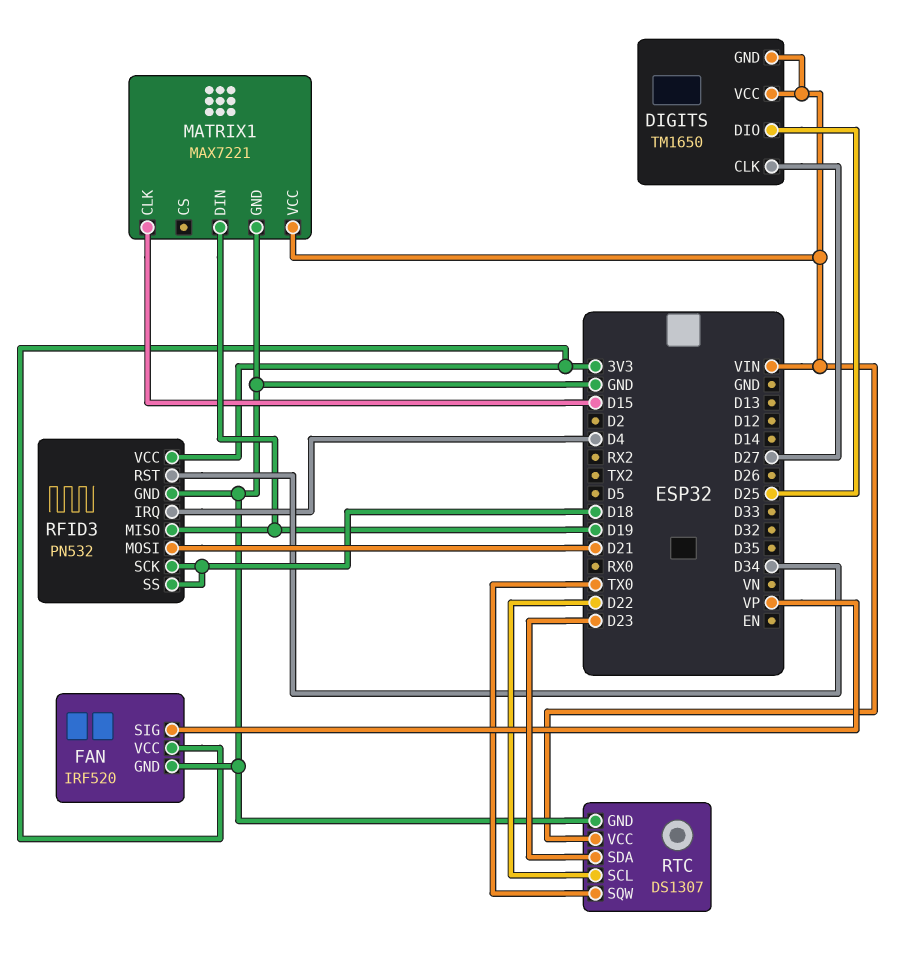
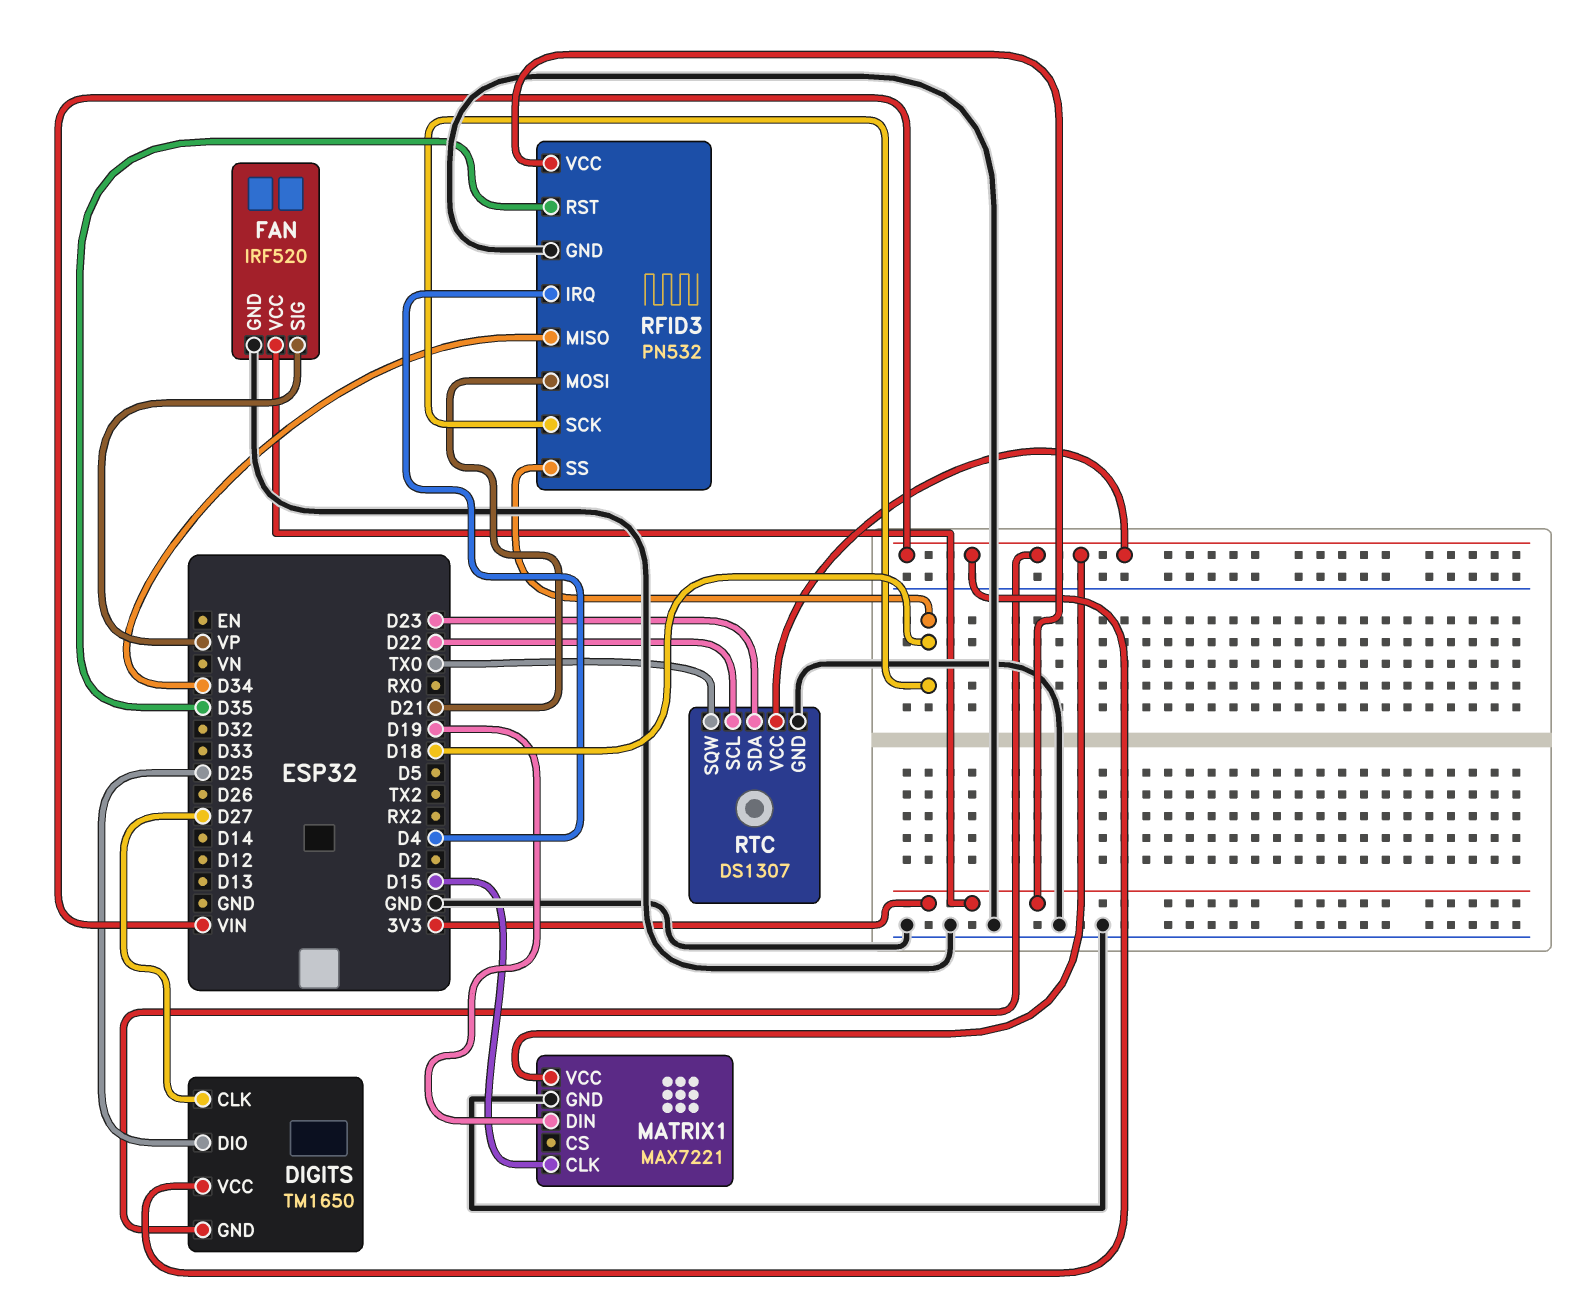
RFID3 pin MISO: D19 -> D34
RFID3 pin RST: D34 -> D35

